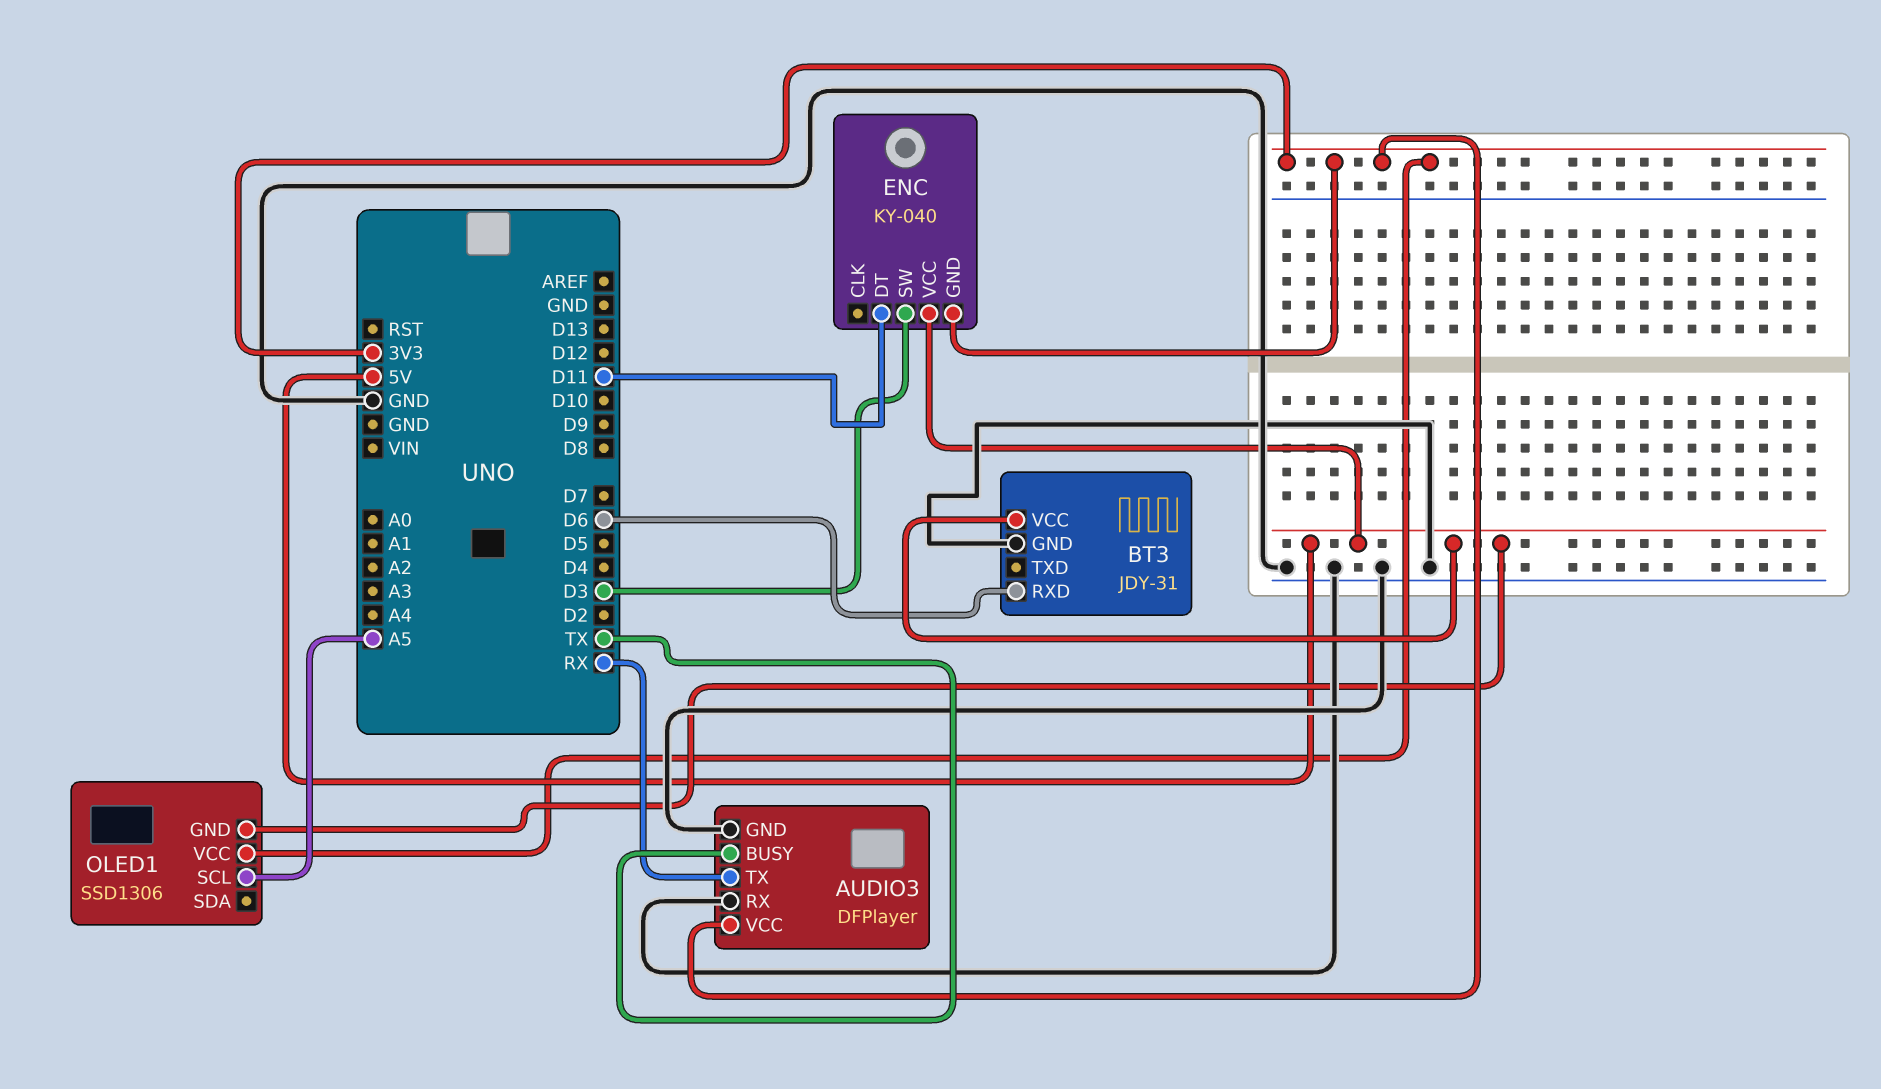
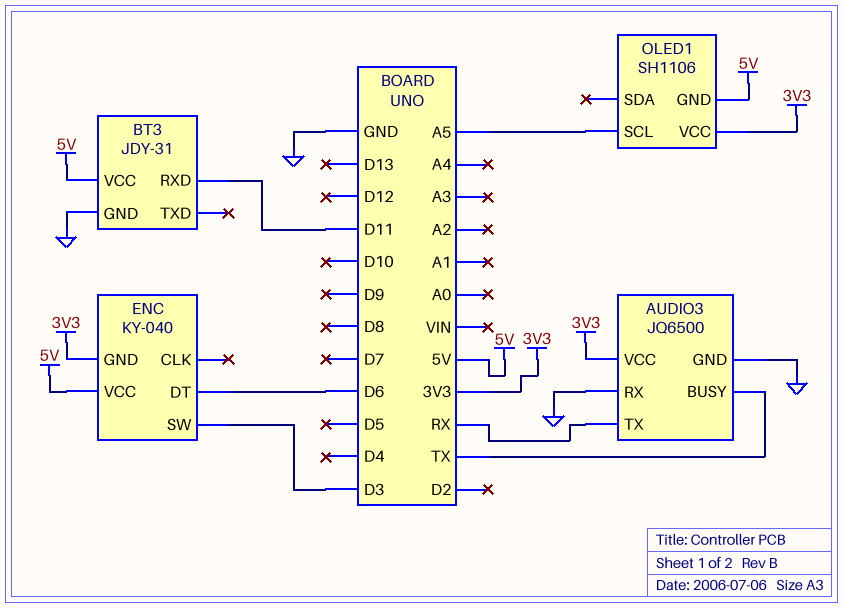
AUDIO3: DFPlayer -> JQ6500
BT3 pin RXD: D6 -> D11
ENC pin DT: D11 -> D6
OLED1: SSD1306 -> SH1106

